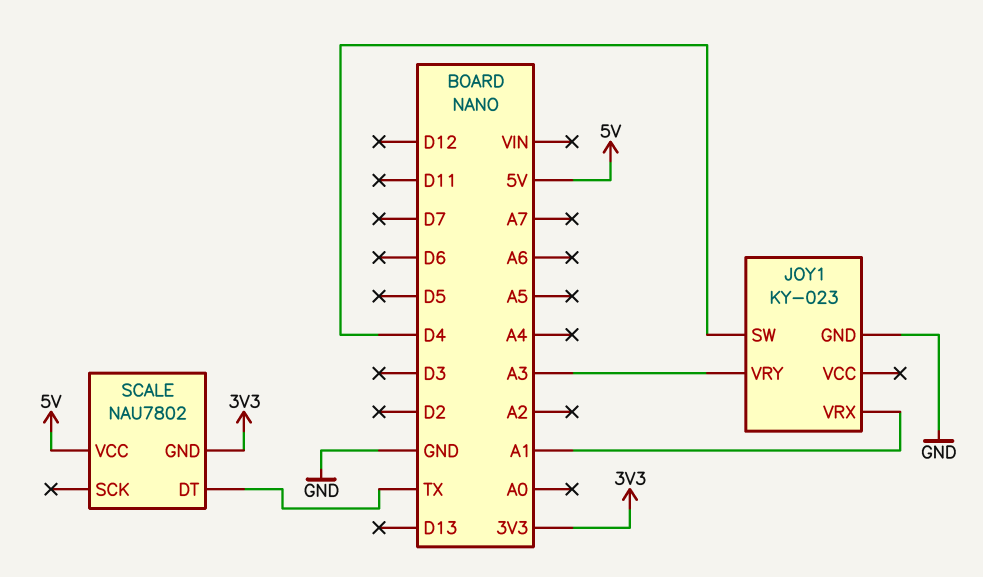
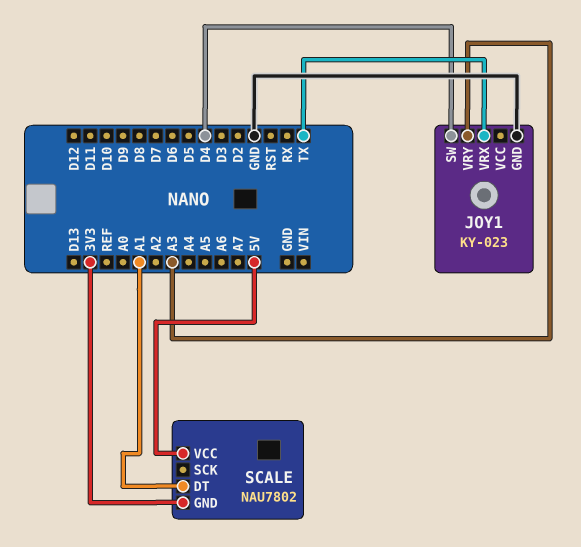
JOY1 pin VRX: A1 -> TX
SCALE pin DT: TX -> A1

